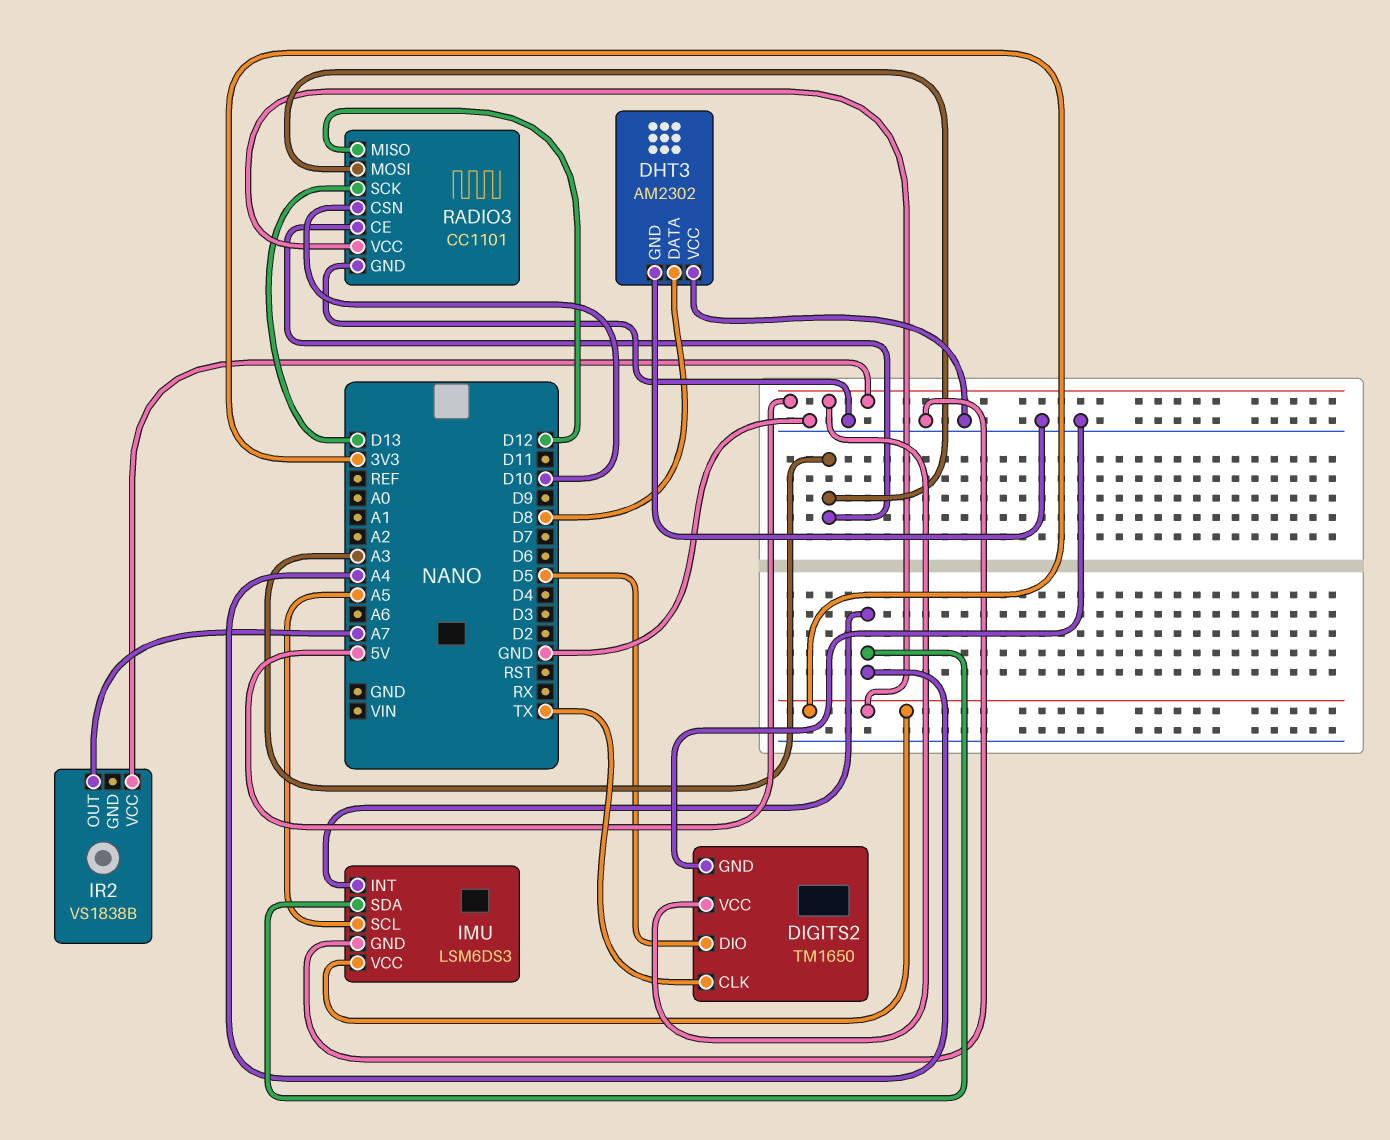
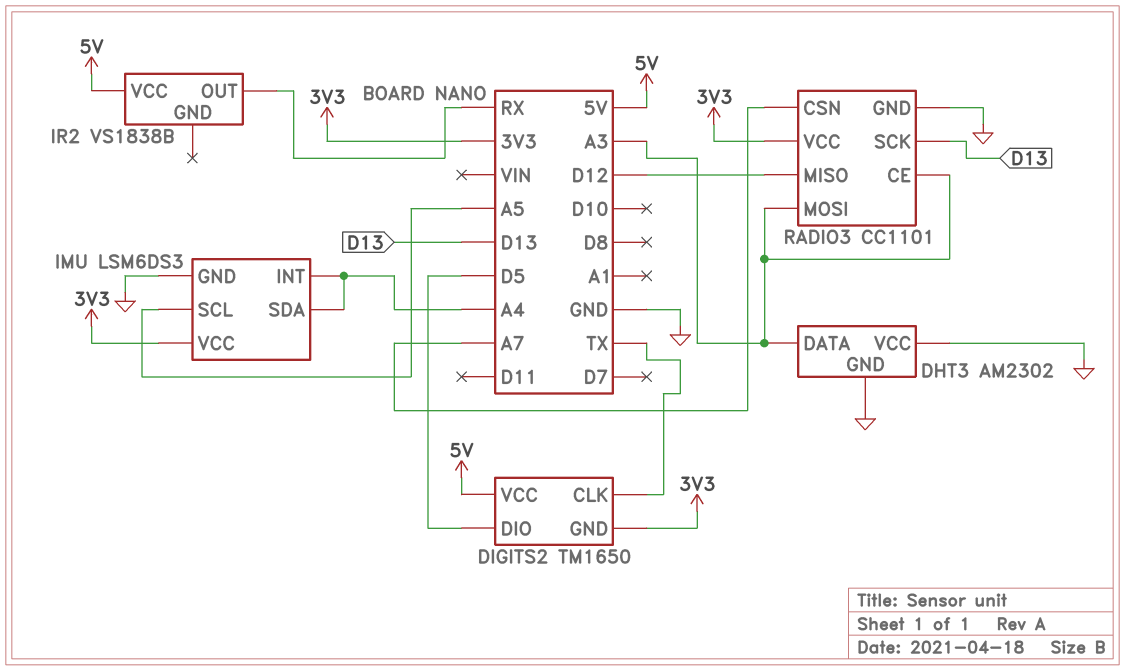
DHT3 pin DATA: D8 -> A3
DIGITS2 pin GND: GND -> 3V3
IR2 pin OUT: A7 -> RX
RADIO3 pin CSN: D10 -> A7

